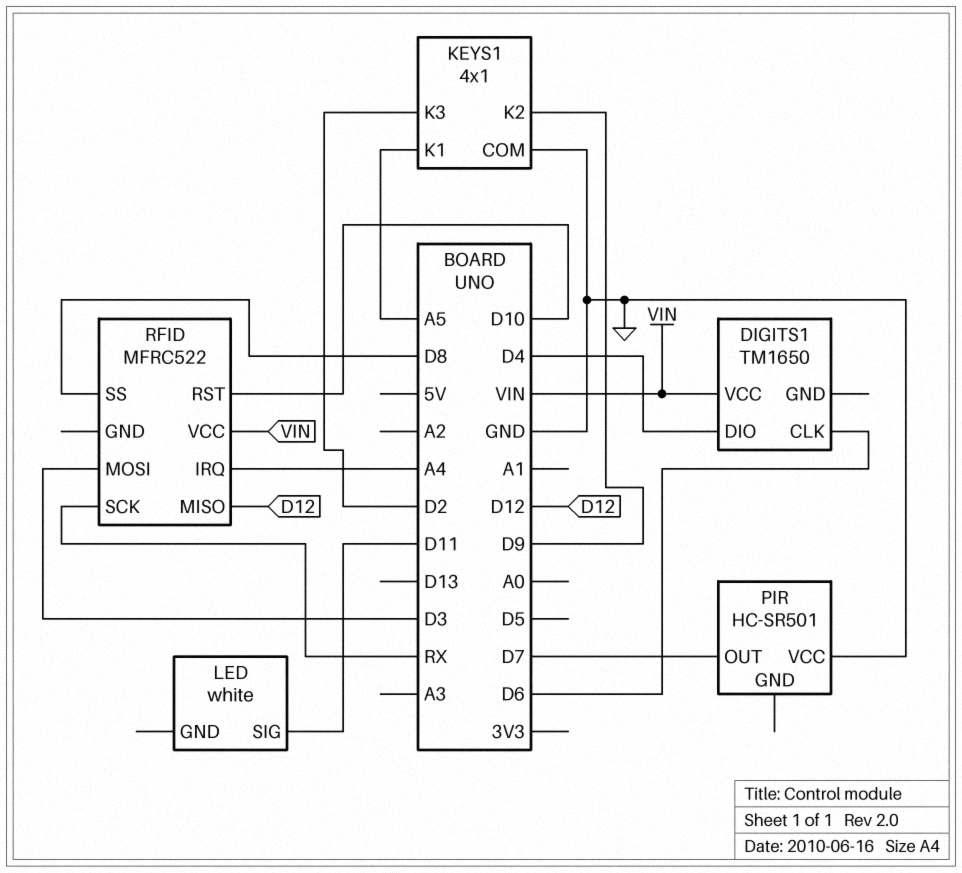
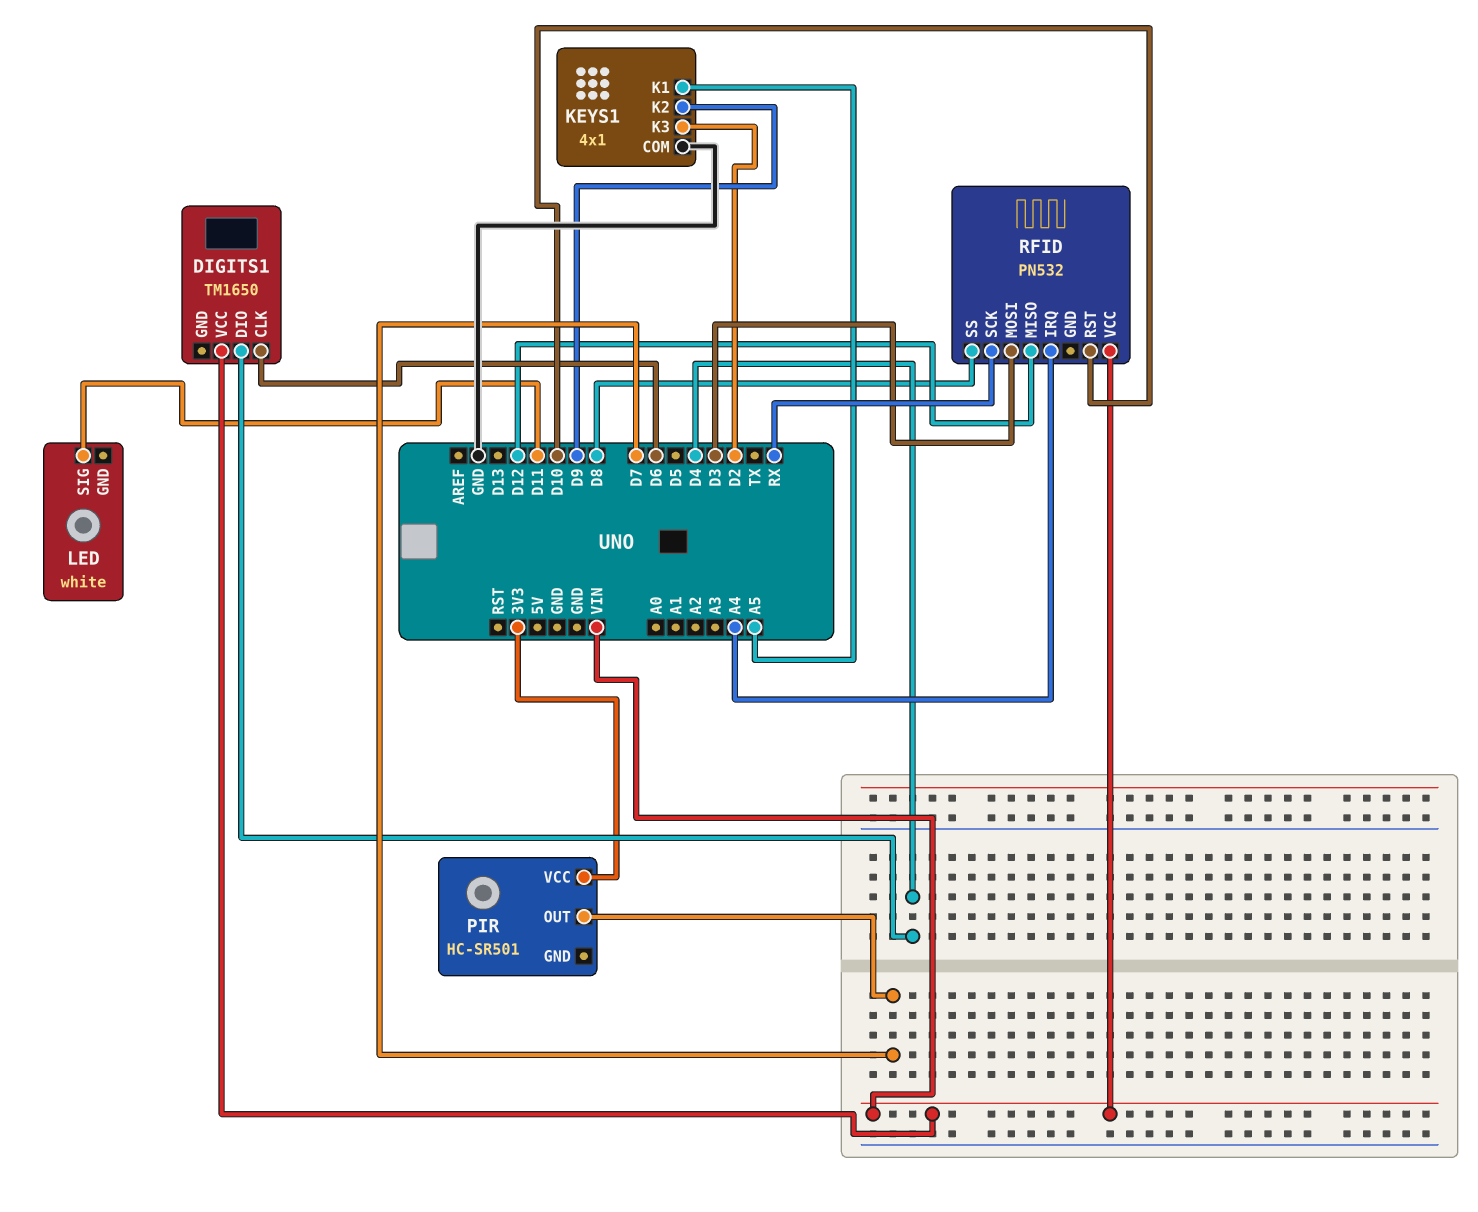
PIR pin VCC: GND -> 3V3
RFID: MFRC522 -> PN532

